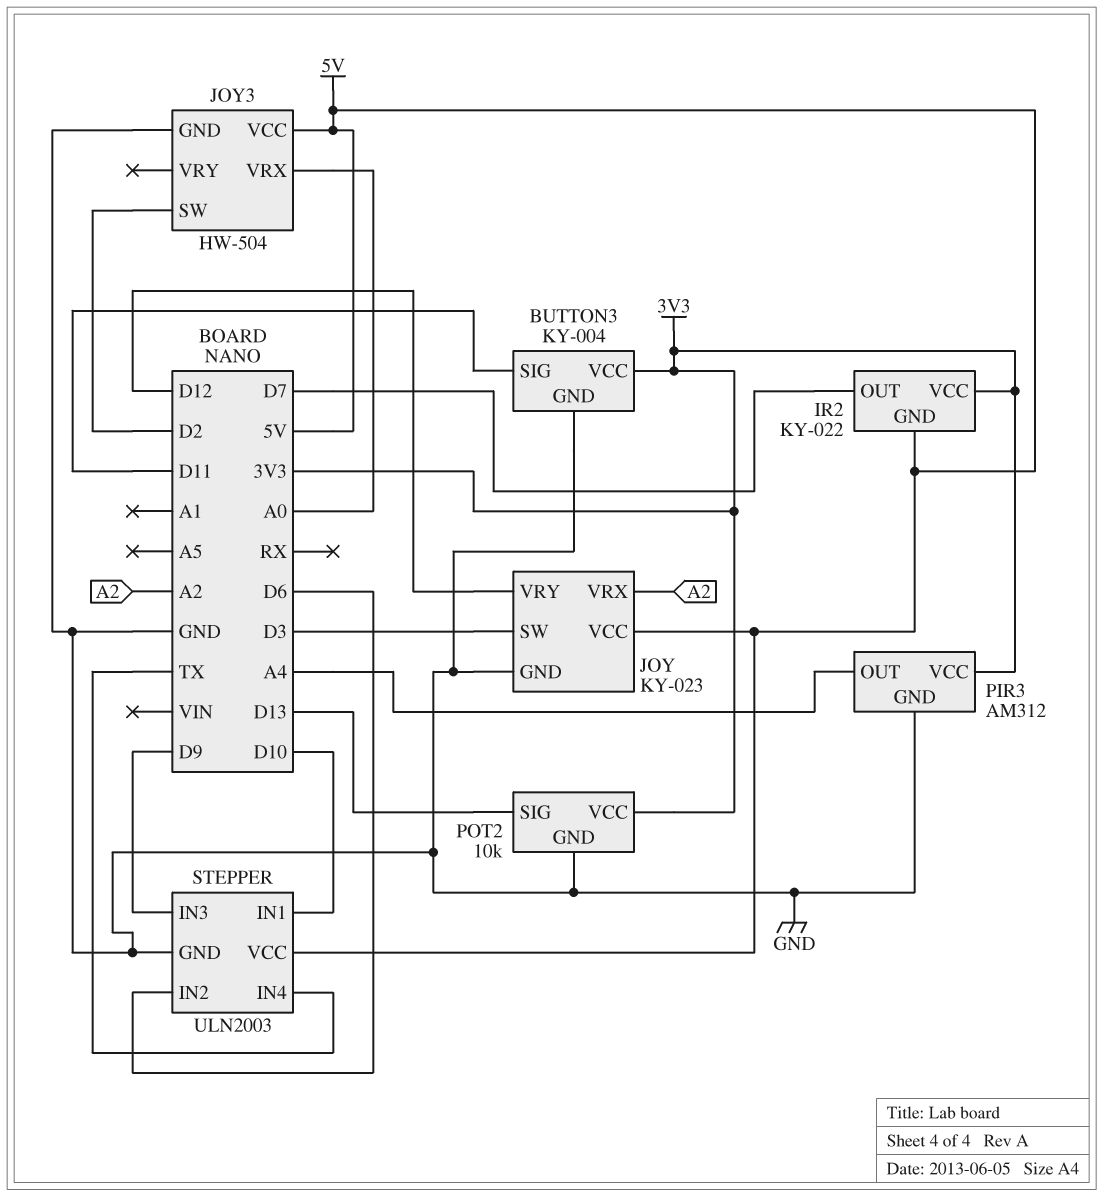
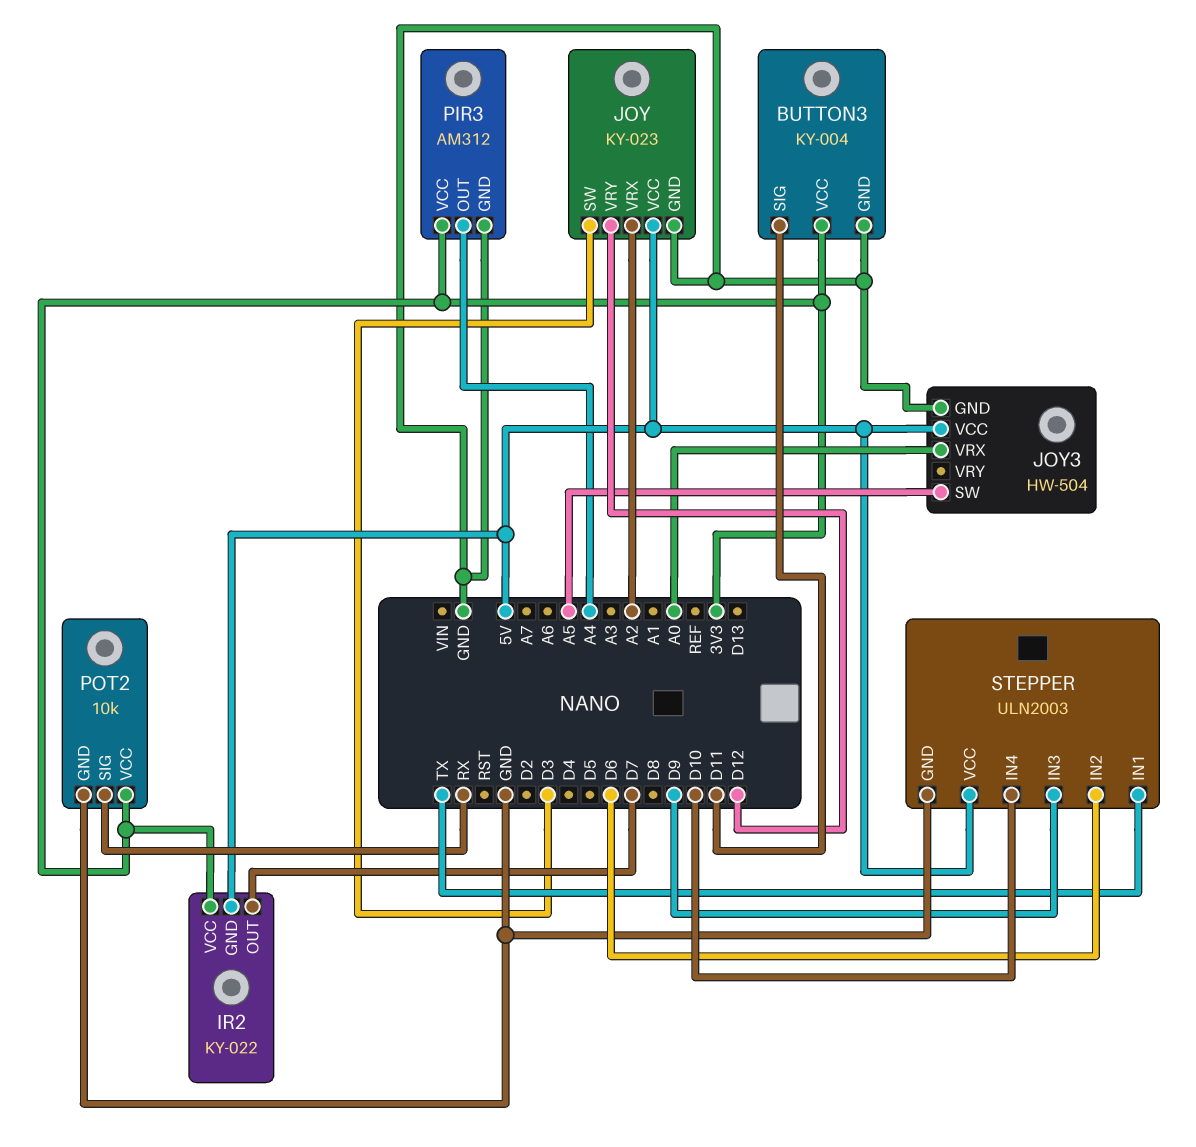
JOY3 pin SW: D2 -> A5
POT2 pin SIG: D13 -> RX
STEPPER pin IN1: D10 -> TX
STEPPER pin IN4: TX -> D10

